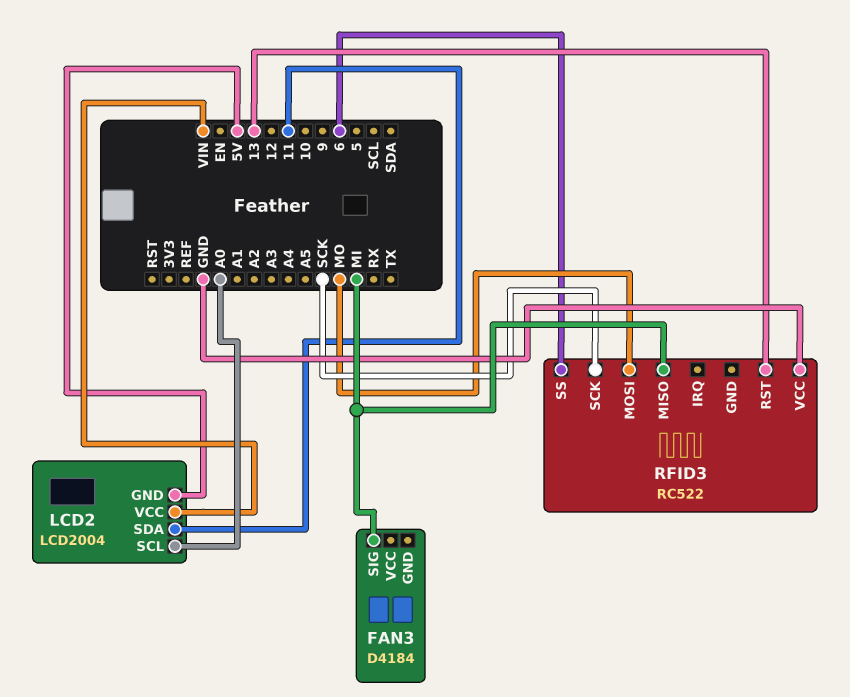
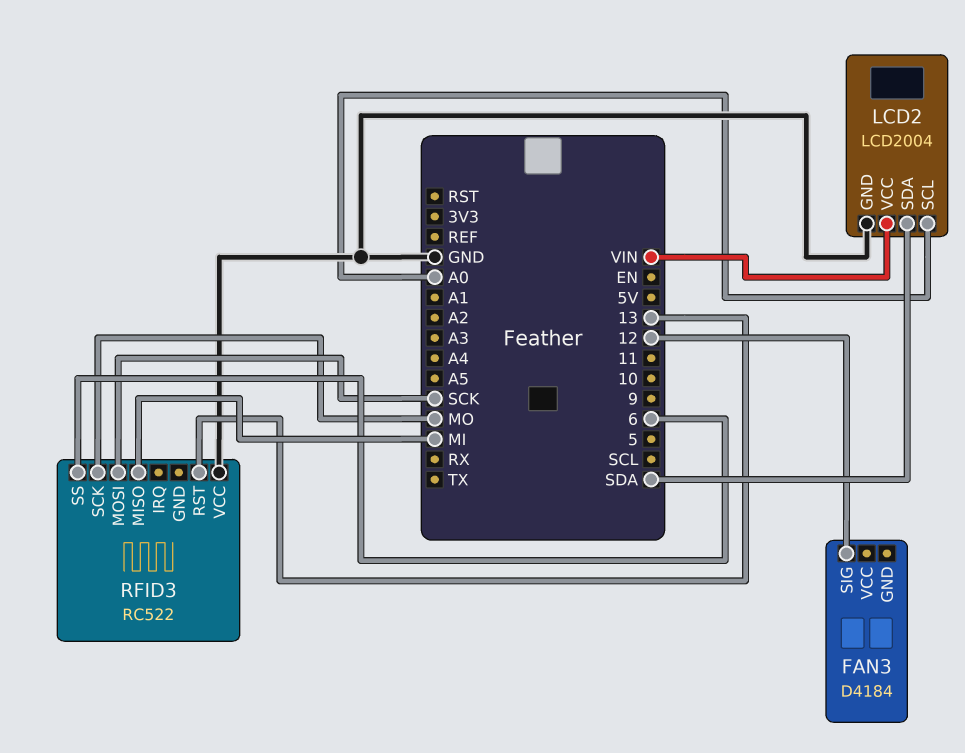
FAN3 pin SIG: MI -> 12
LCD2 pin GND: 5V -> GND
LCD2 pin SDA: 11 -> SDA
RFID3 pin MOSI: MO -> SCK
RFID3 pin SCK: SCK -> MO

